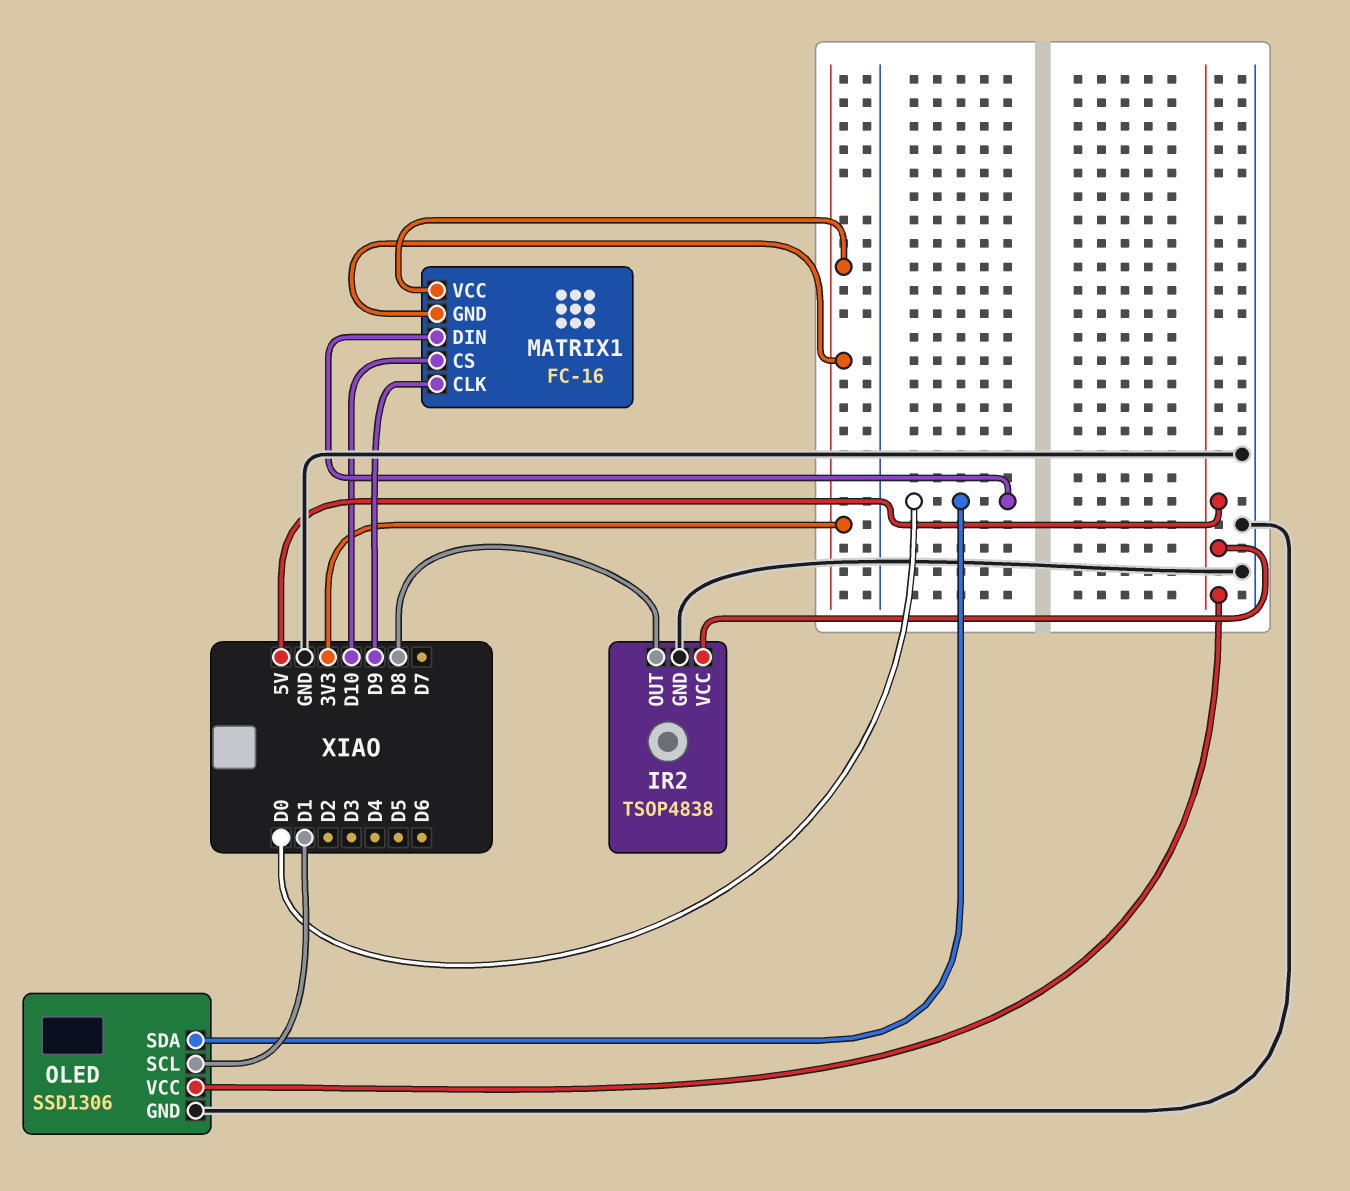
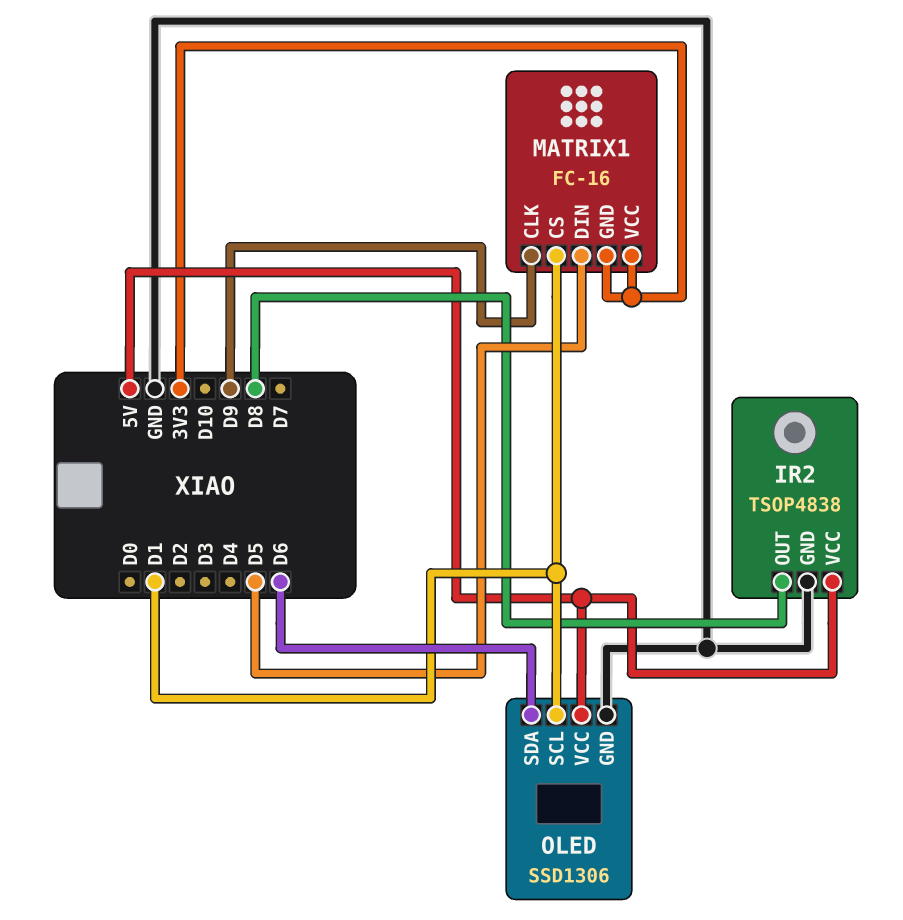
MATRIX1 pin CS: D10 -> D1
MATRIX1 pin DIN: D0 -> D5
OLED pin SDA: D0 -> D6

